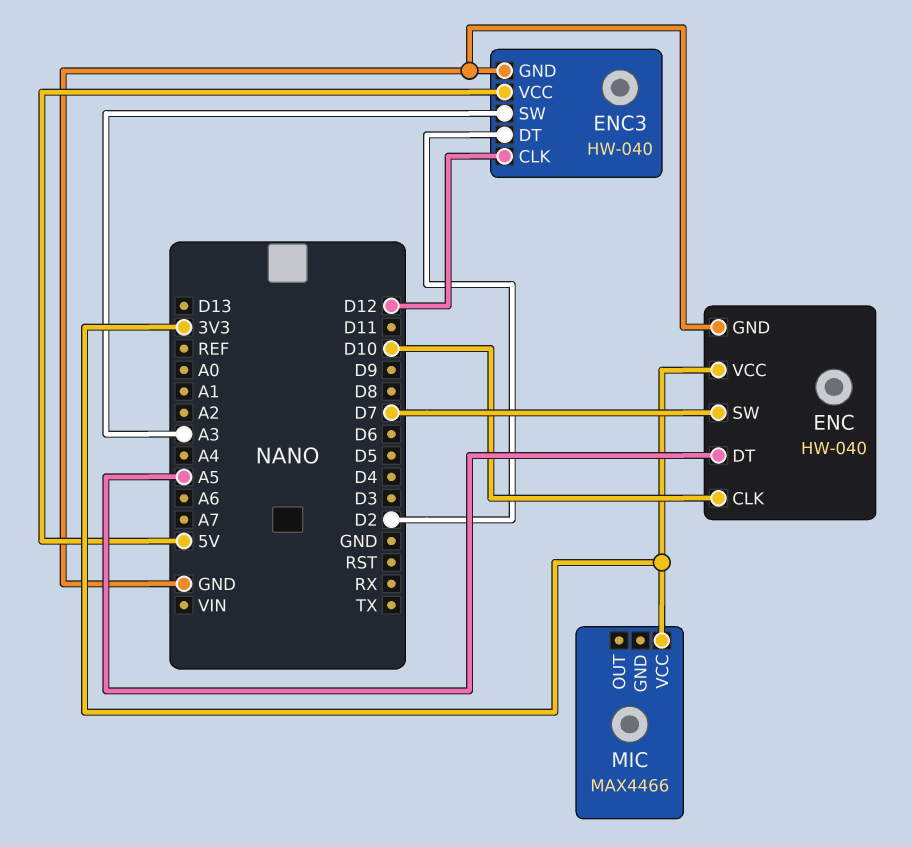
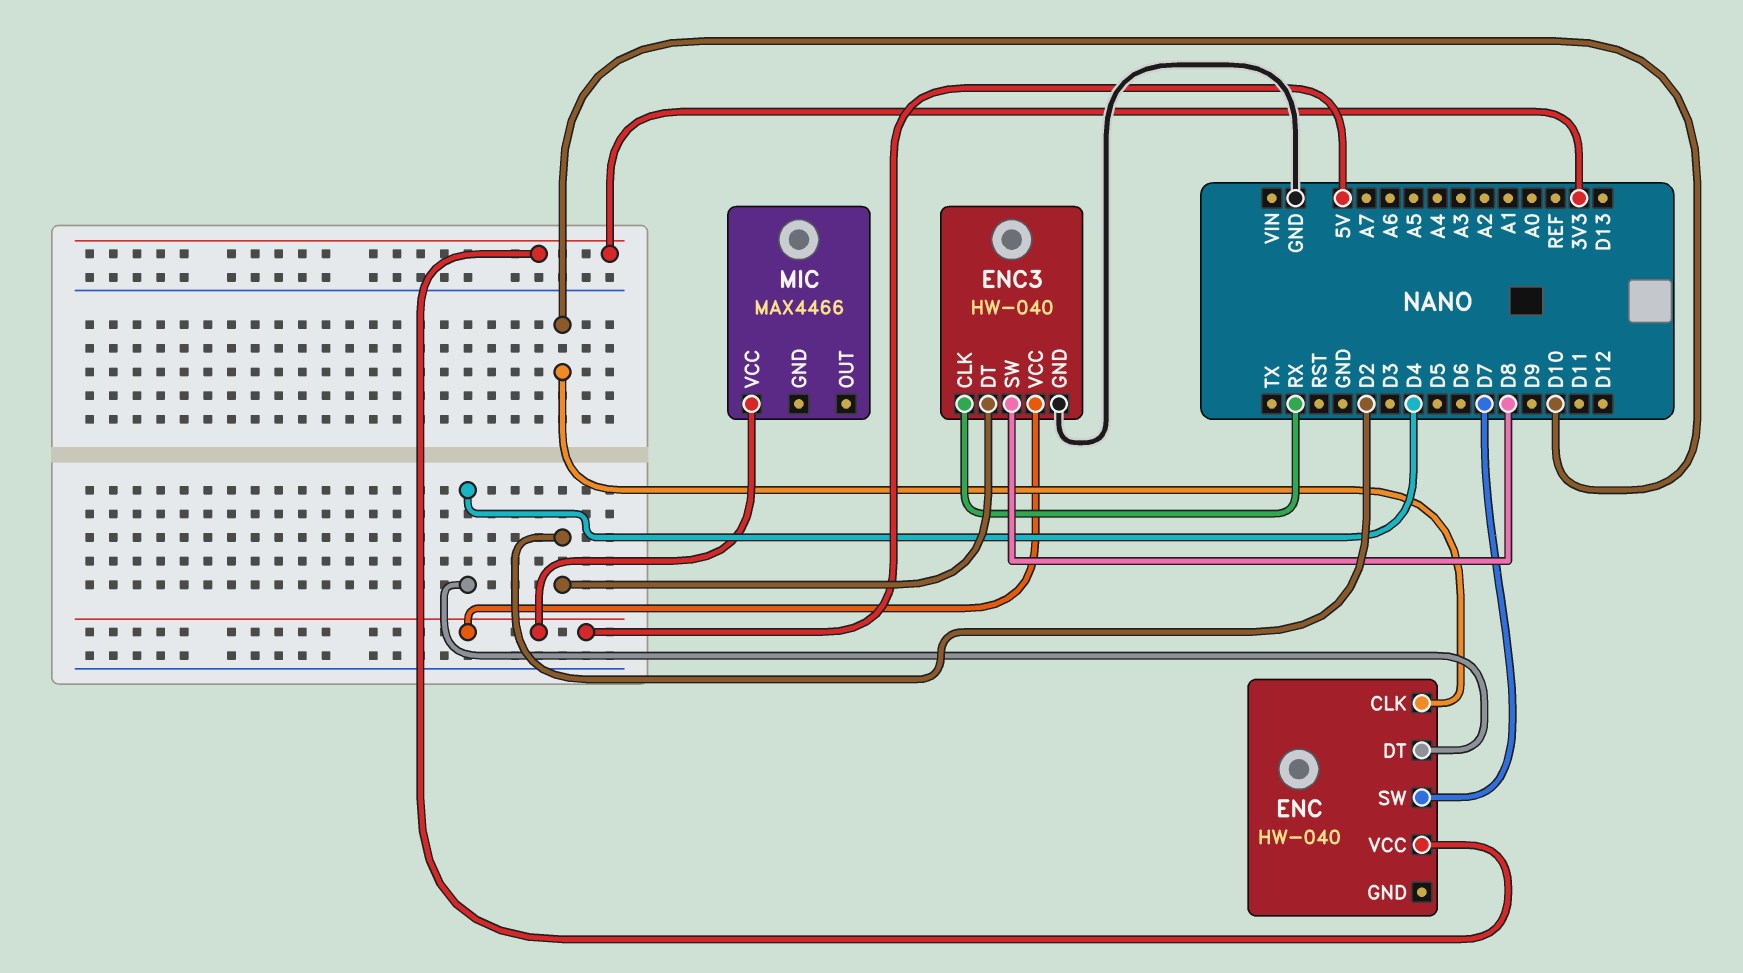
ENC pin DT: A5 -> D4
ENC pin GND: GND -> none
ENC3 pin CLK: D12 -> RX
ENC3 pin SW: A3 -> D8
MIC pin VCC: 3V3 -> 5V

